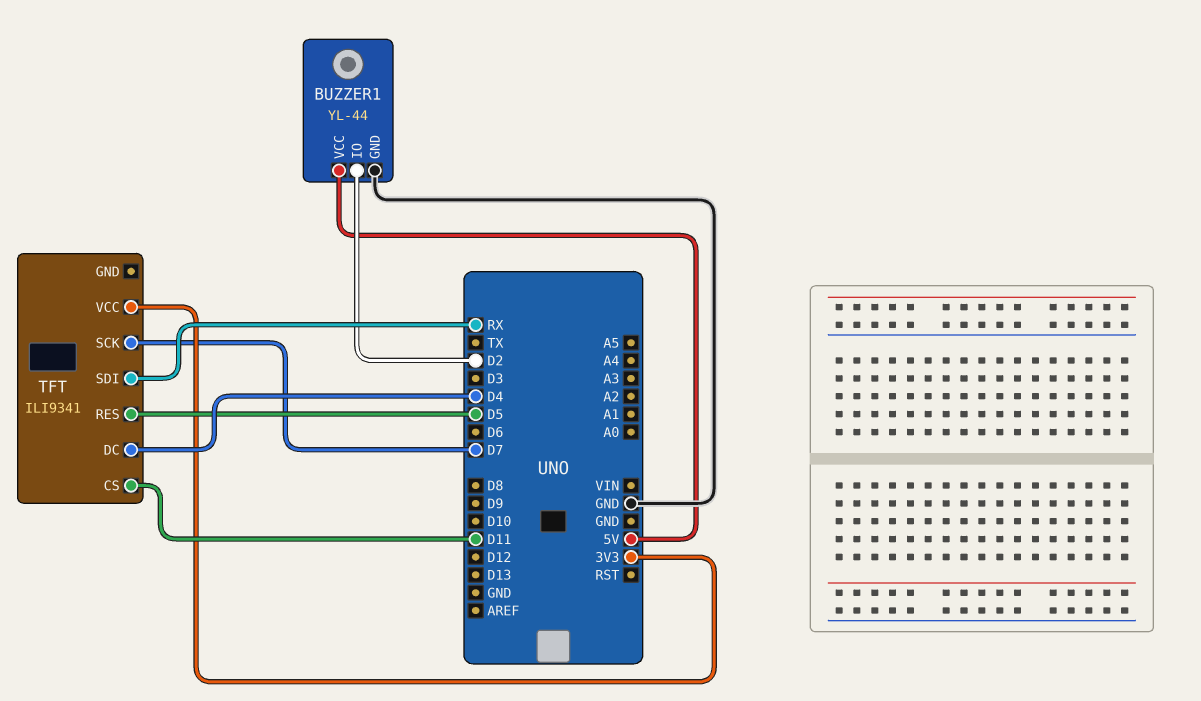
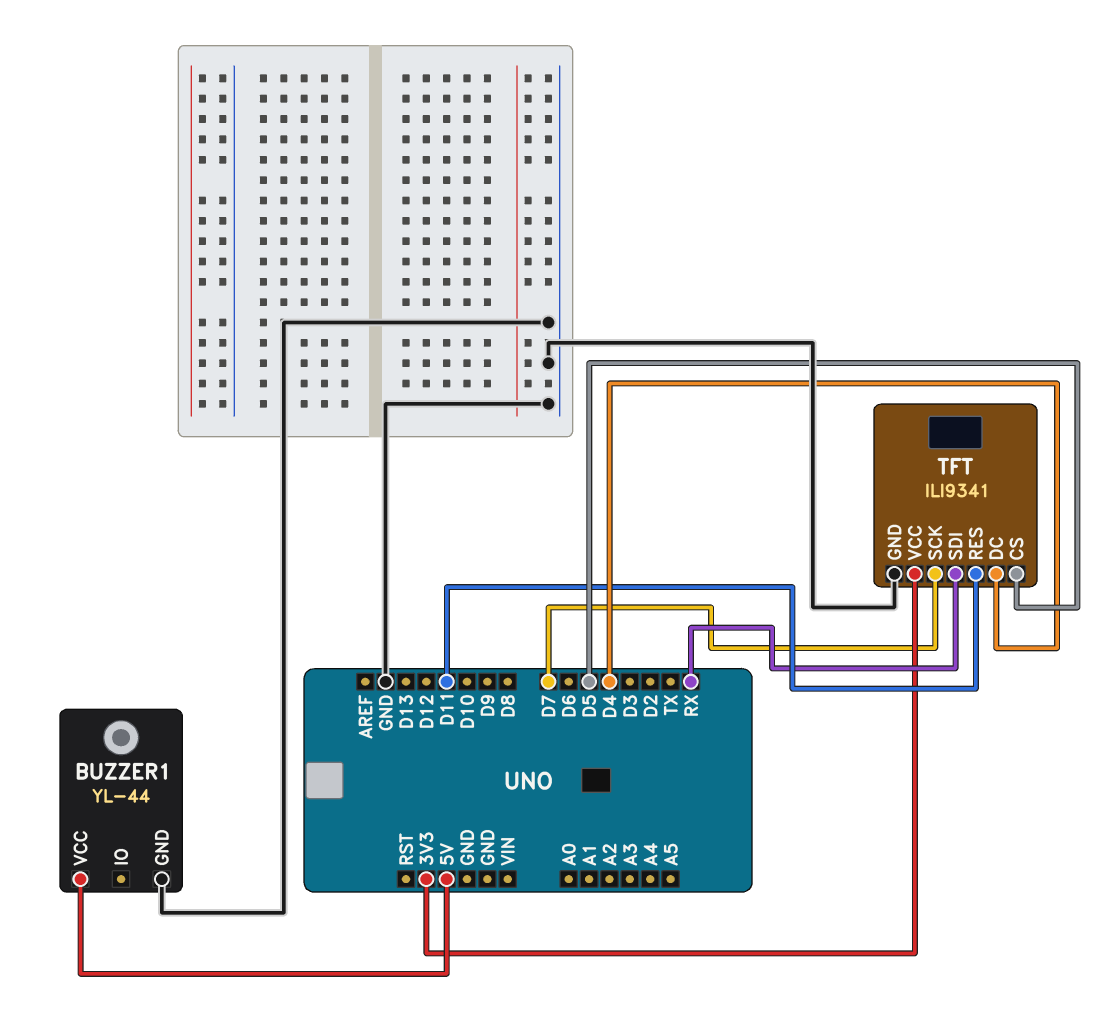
BUZZER1 pin IO: D2 -> none
TFT pin CS: D11 -> D5
TFT pin GND: none -> GND
TFT pin RES: D5 -> D11

